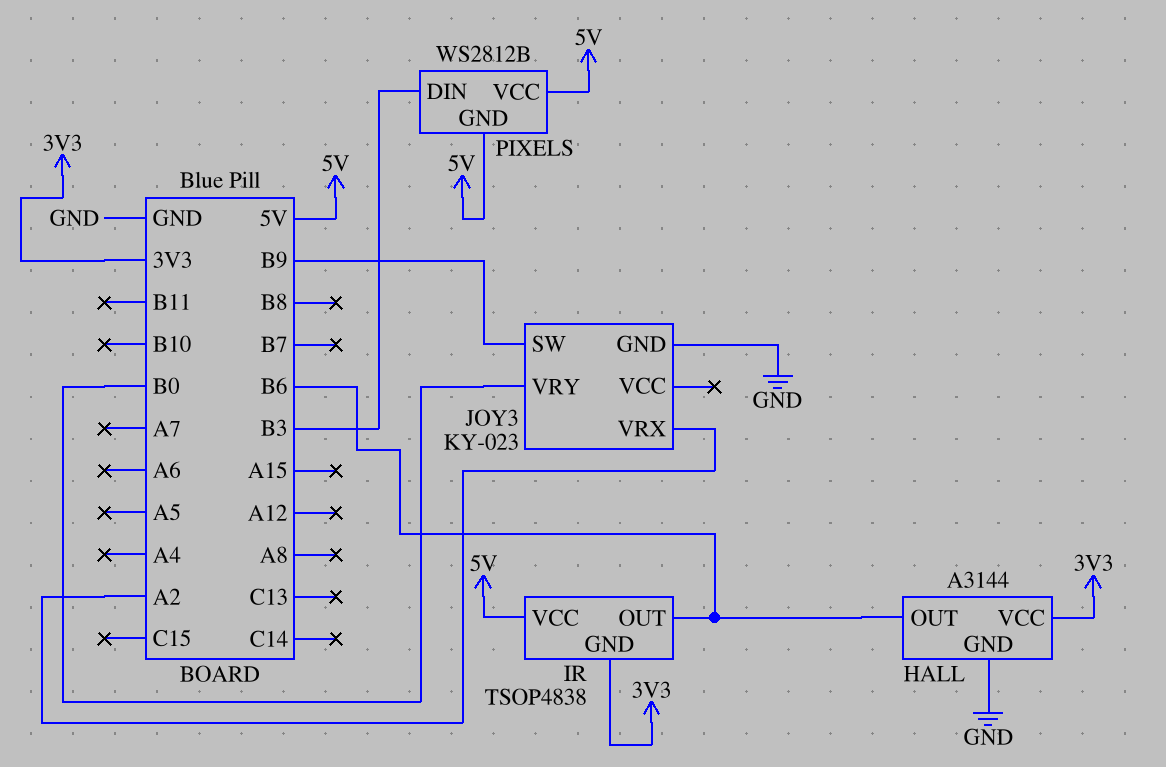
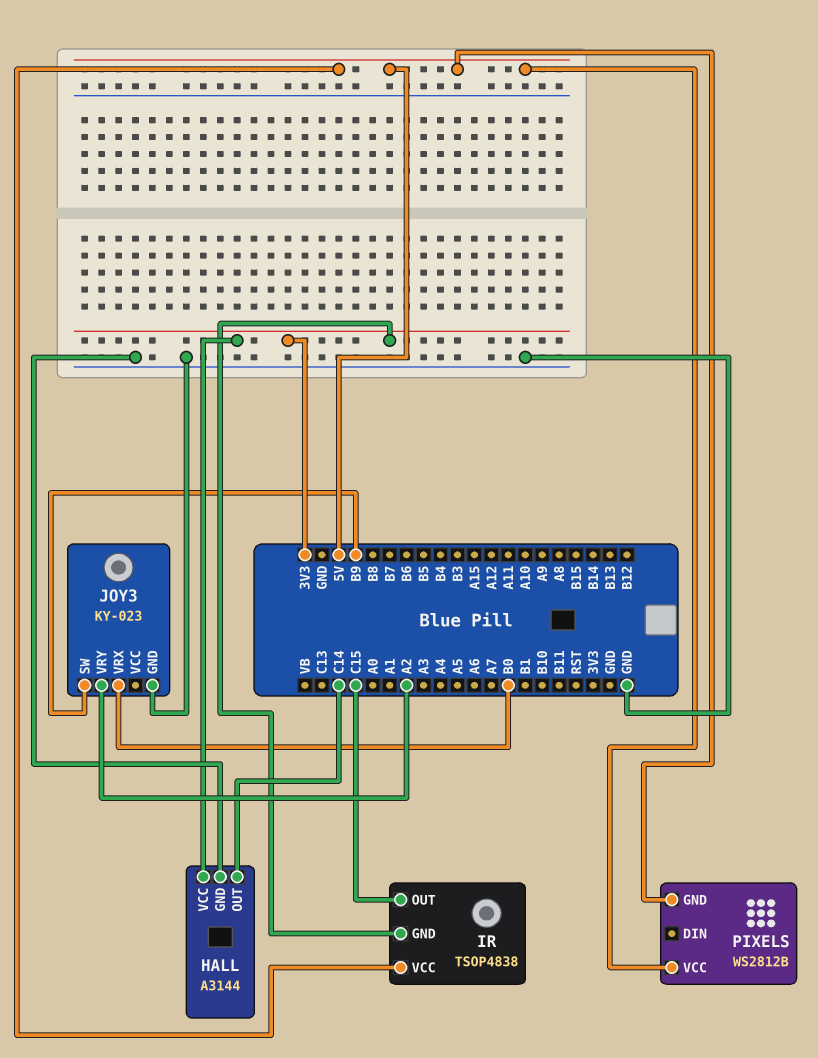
HALL pin OUT: B6 -> C14
IR pin OUT: B6 -> C15
JOY3 pin VRX: A2 -> B0
JOY3 pin VRY: B0 -> A2
PIXELS pin DIN: B3 -> none

